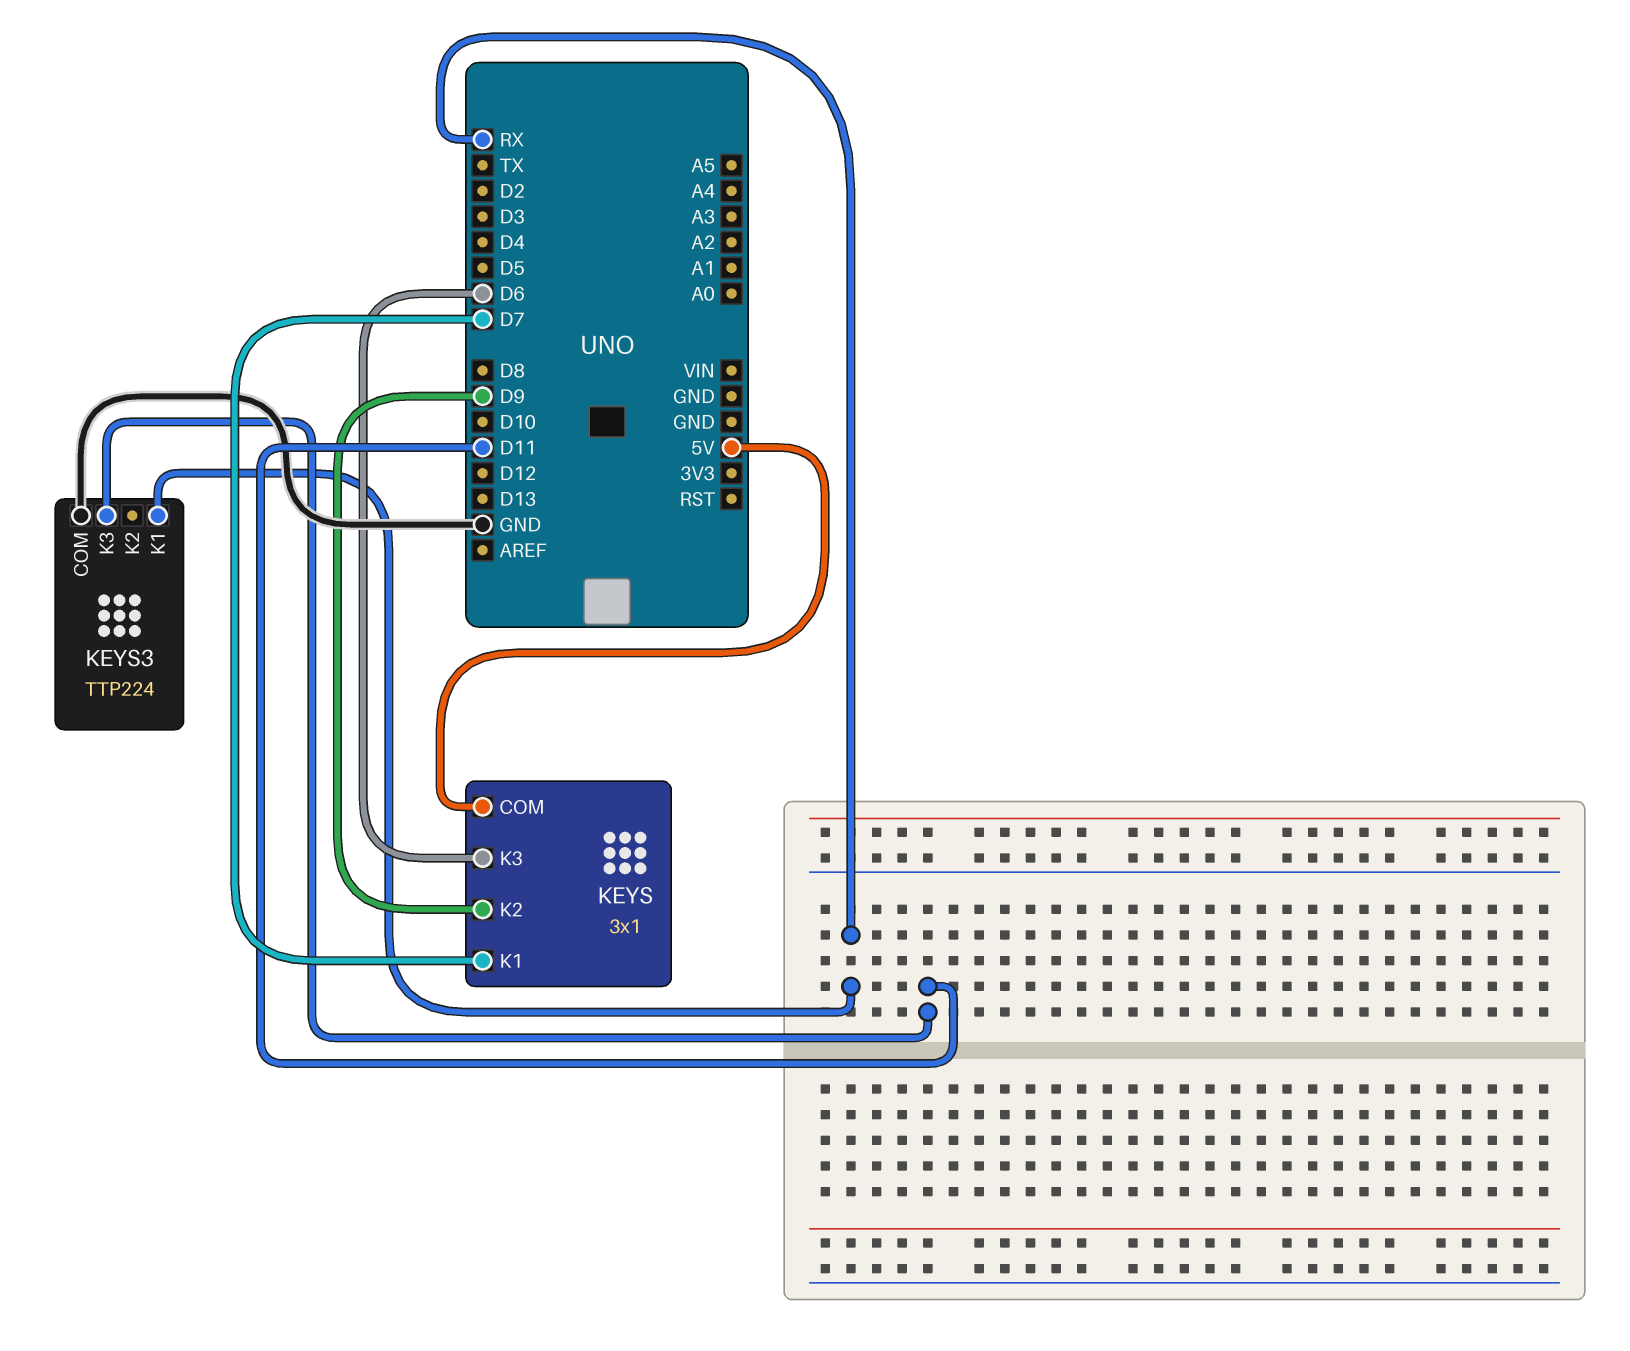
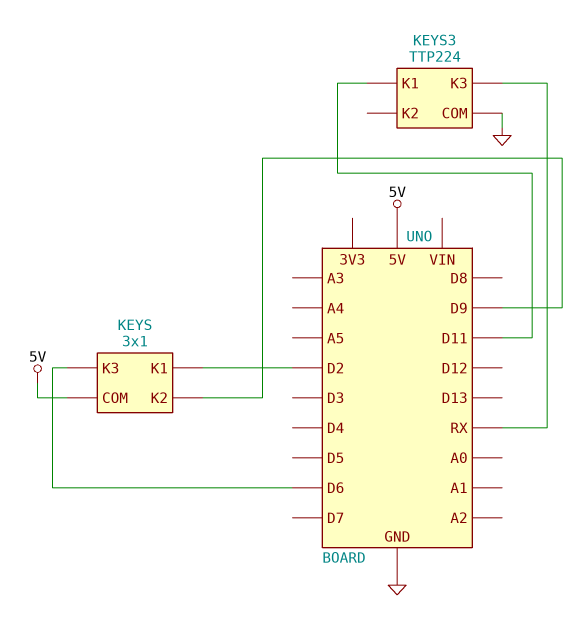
KEYS pin K1: D7 -> D2
KEYS3 pin K1: RX -> D11
KEYS3 pin K3: D11 -> RX

